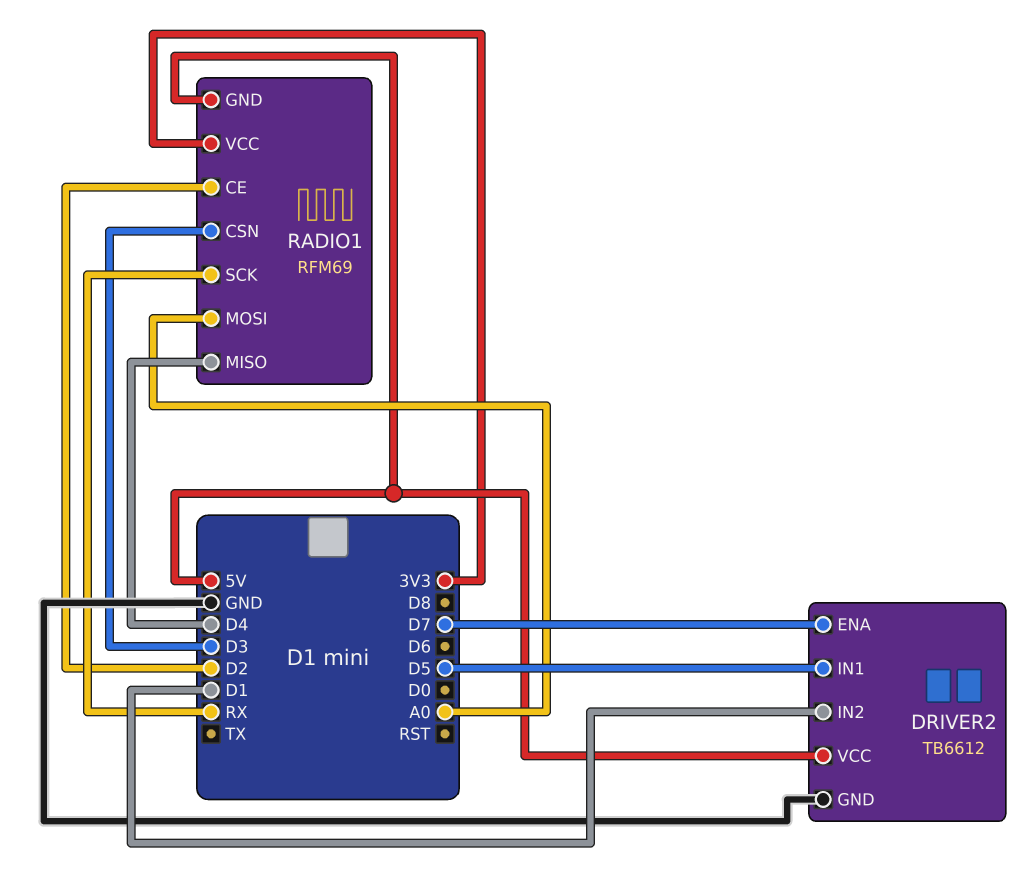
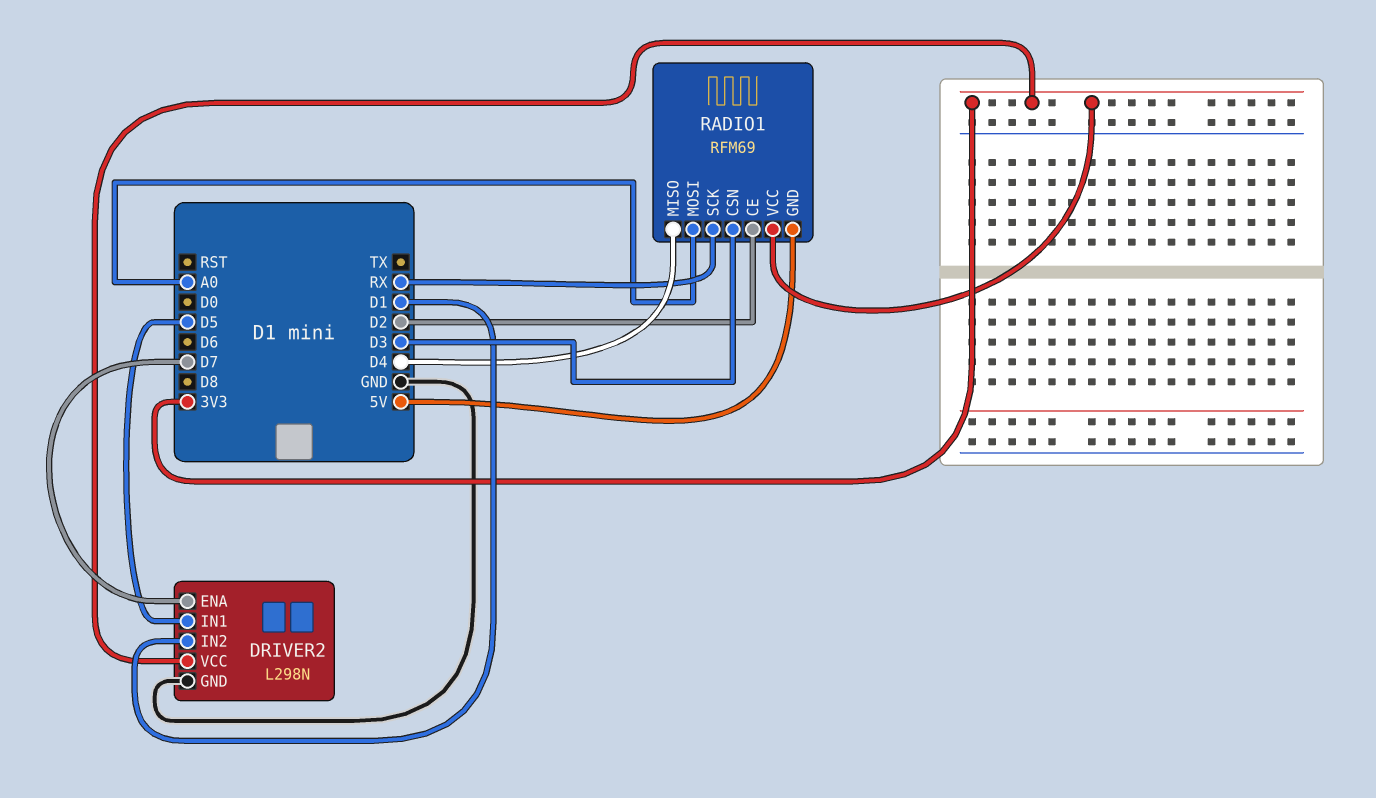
DRIVER2: TB6612 -> L298N
DRIVER2 pin VCC: 5V -> 3V3

